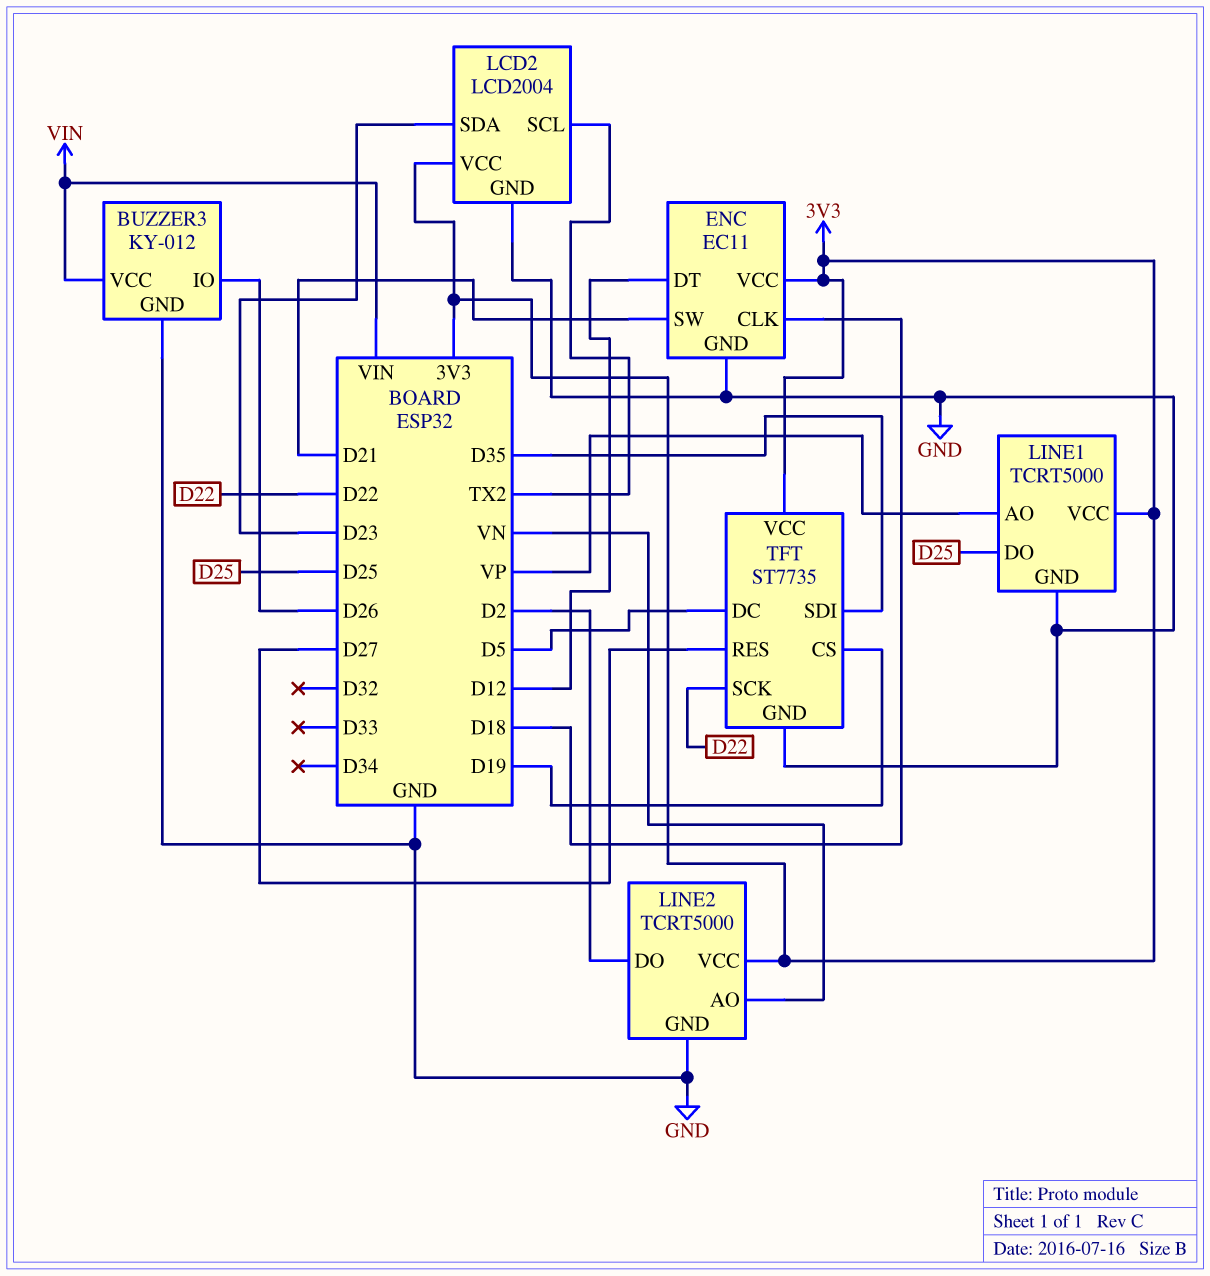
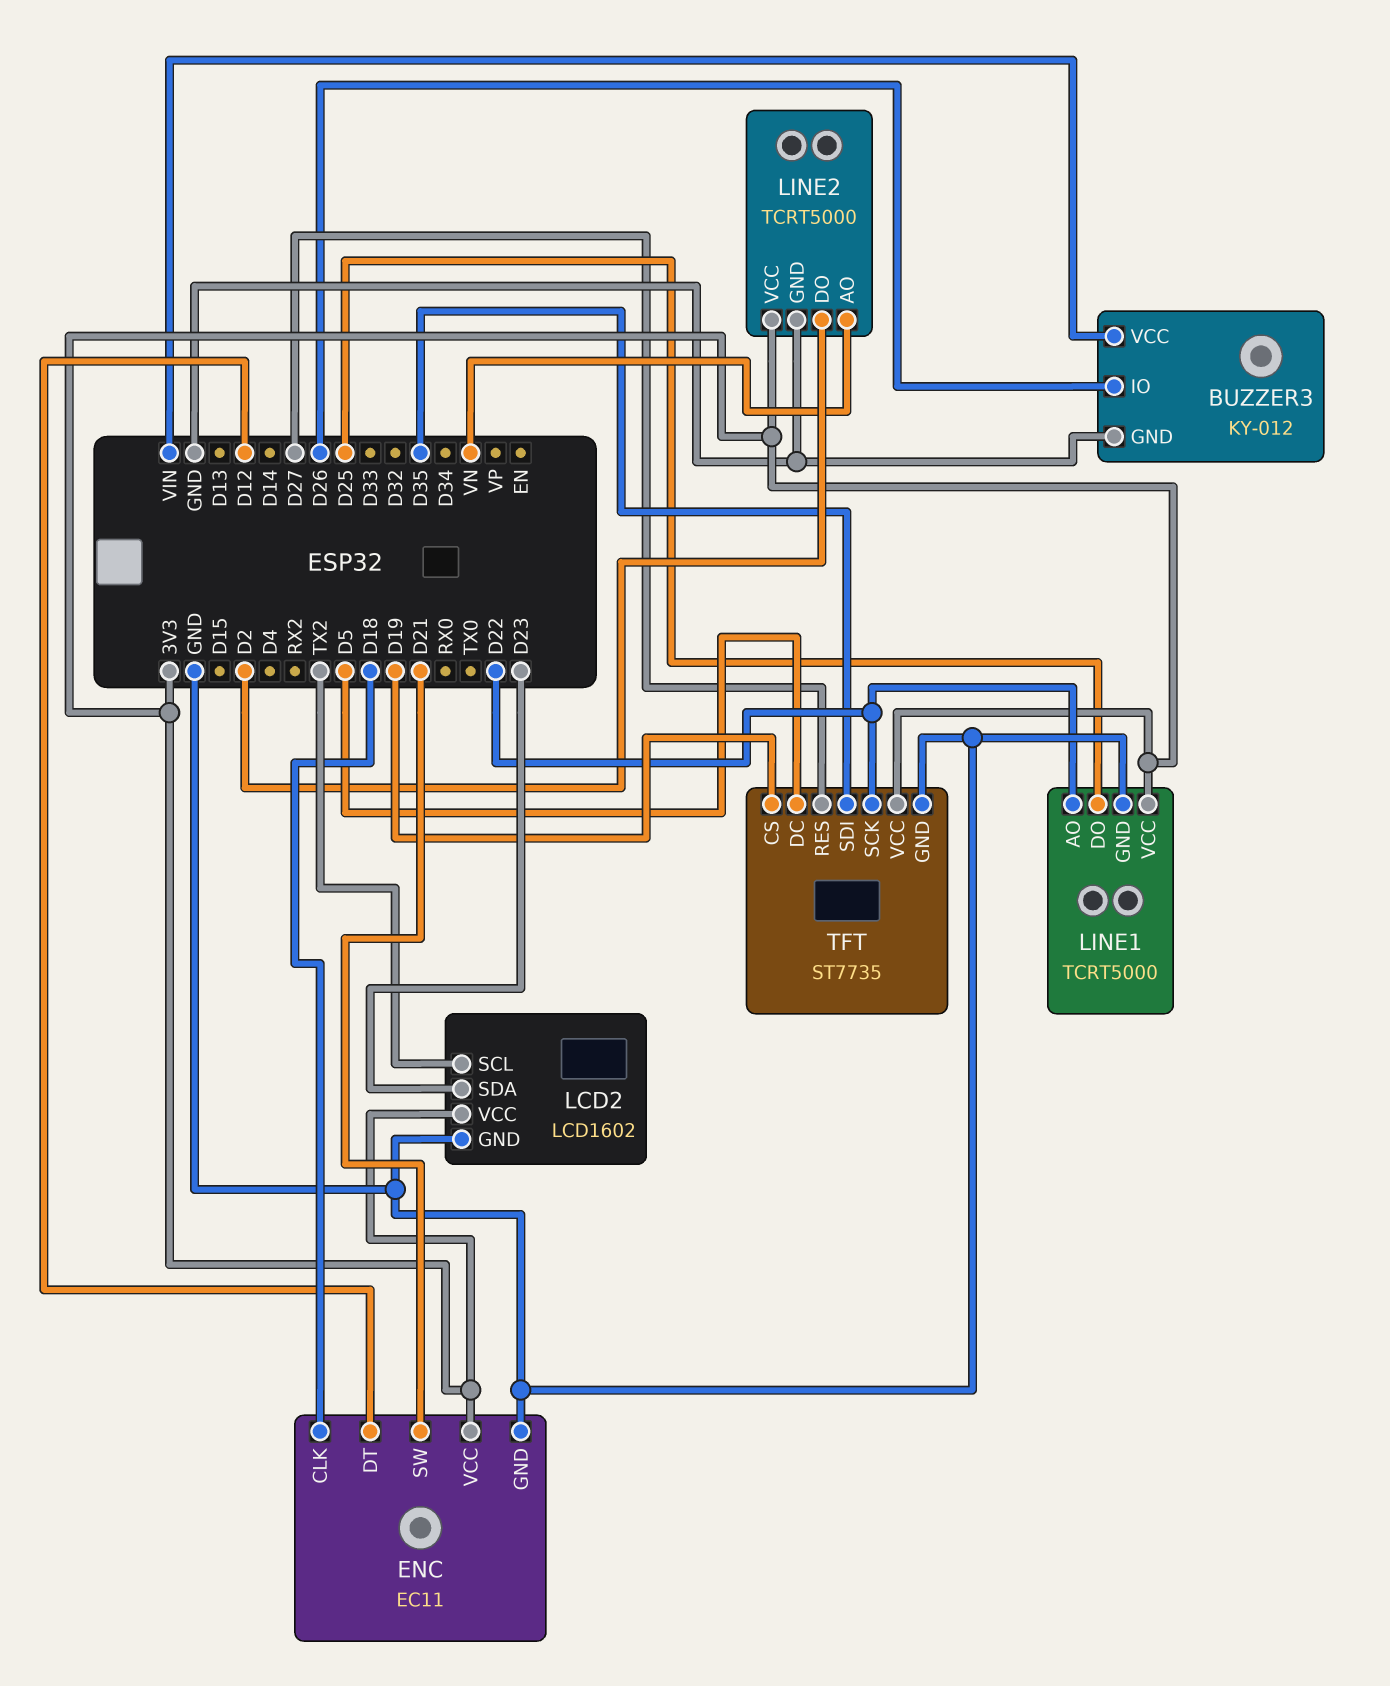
LCD2: LCD2004 -> LCD1602
LINE1 pin AO: VP -> D22

